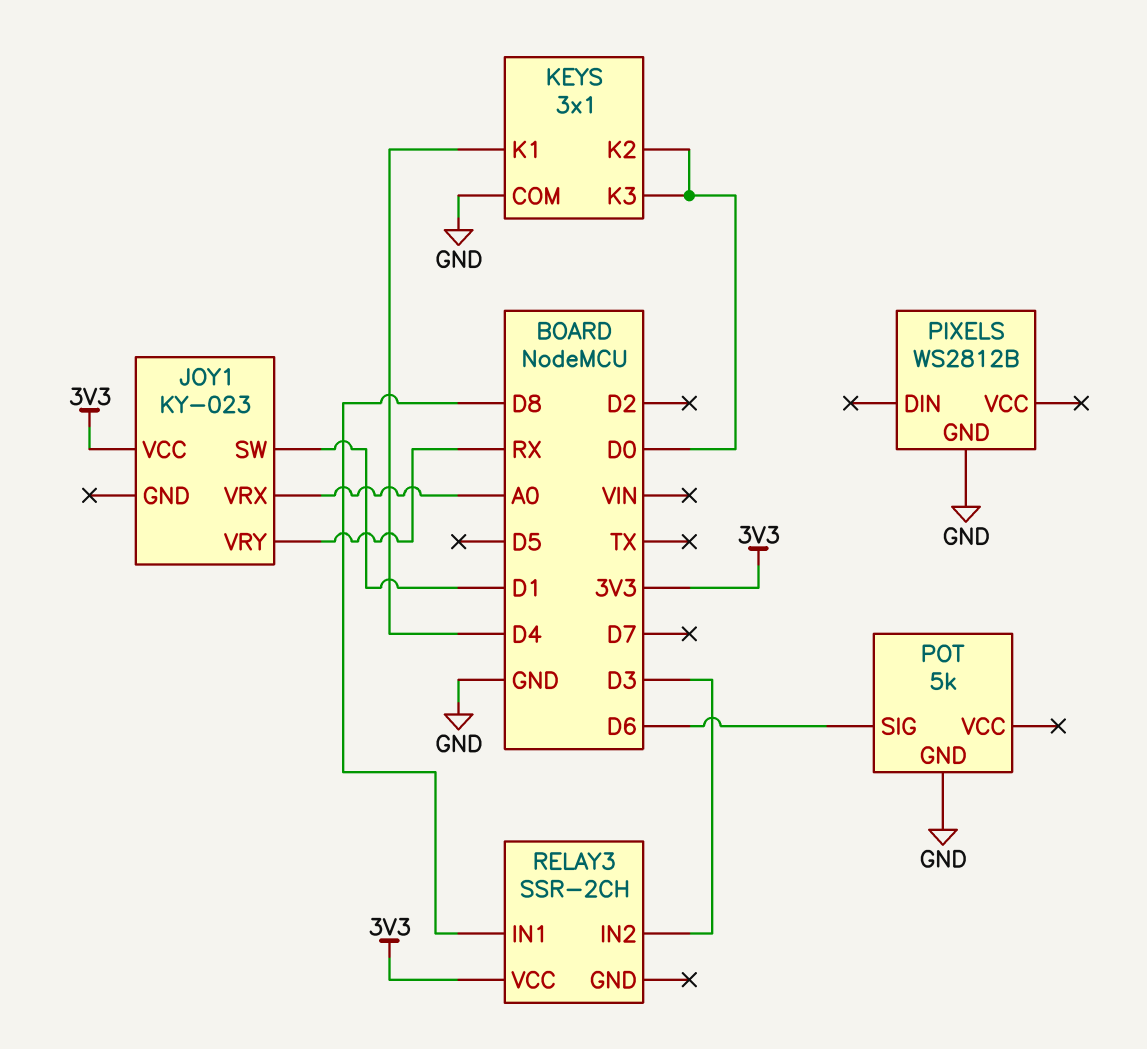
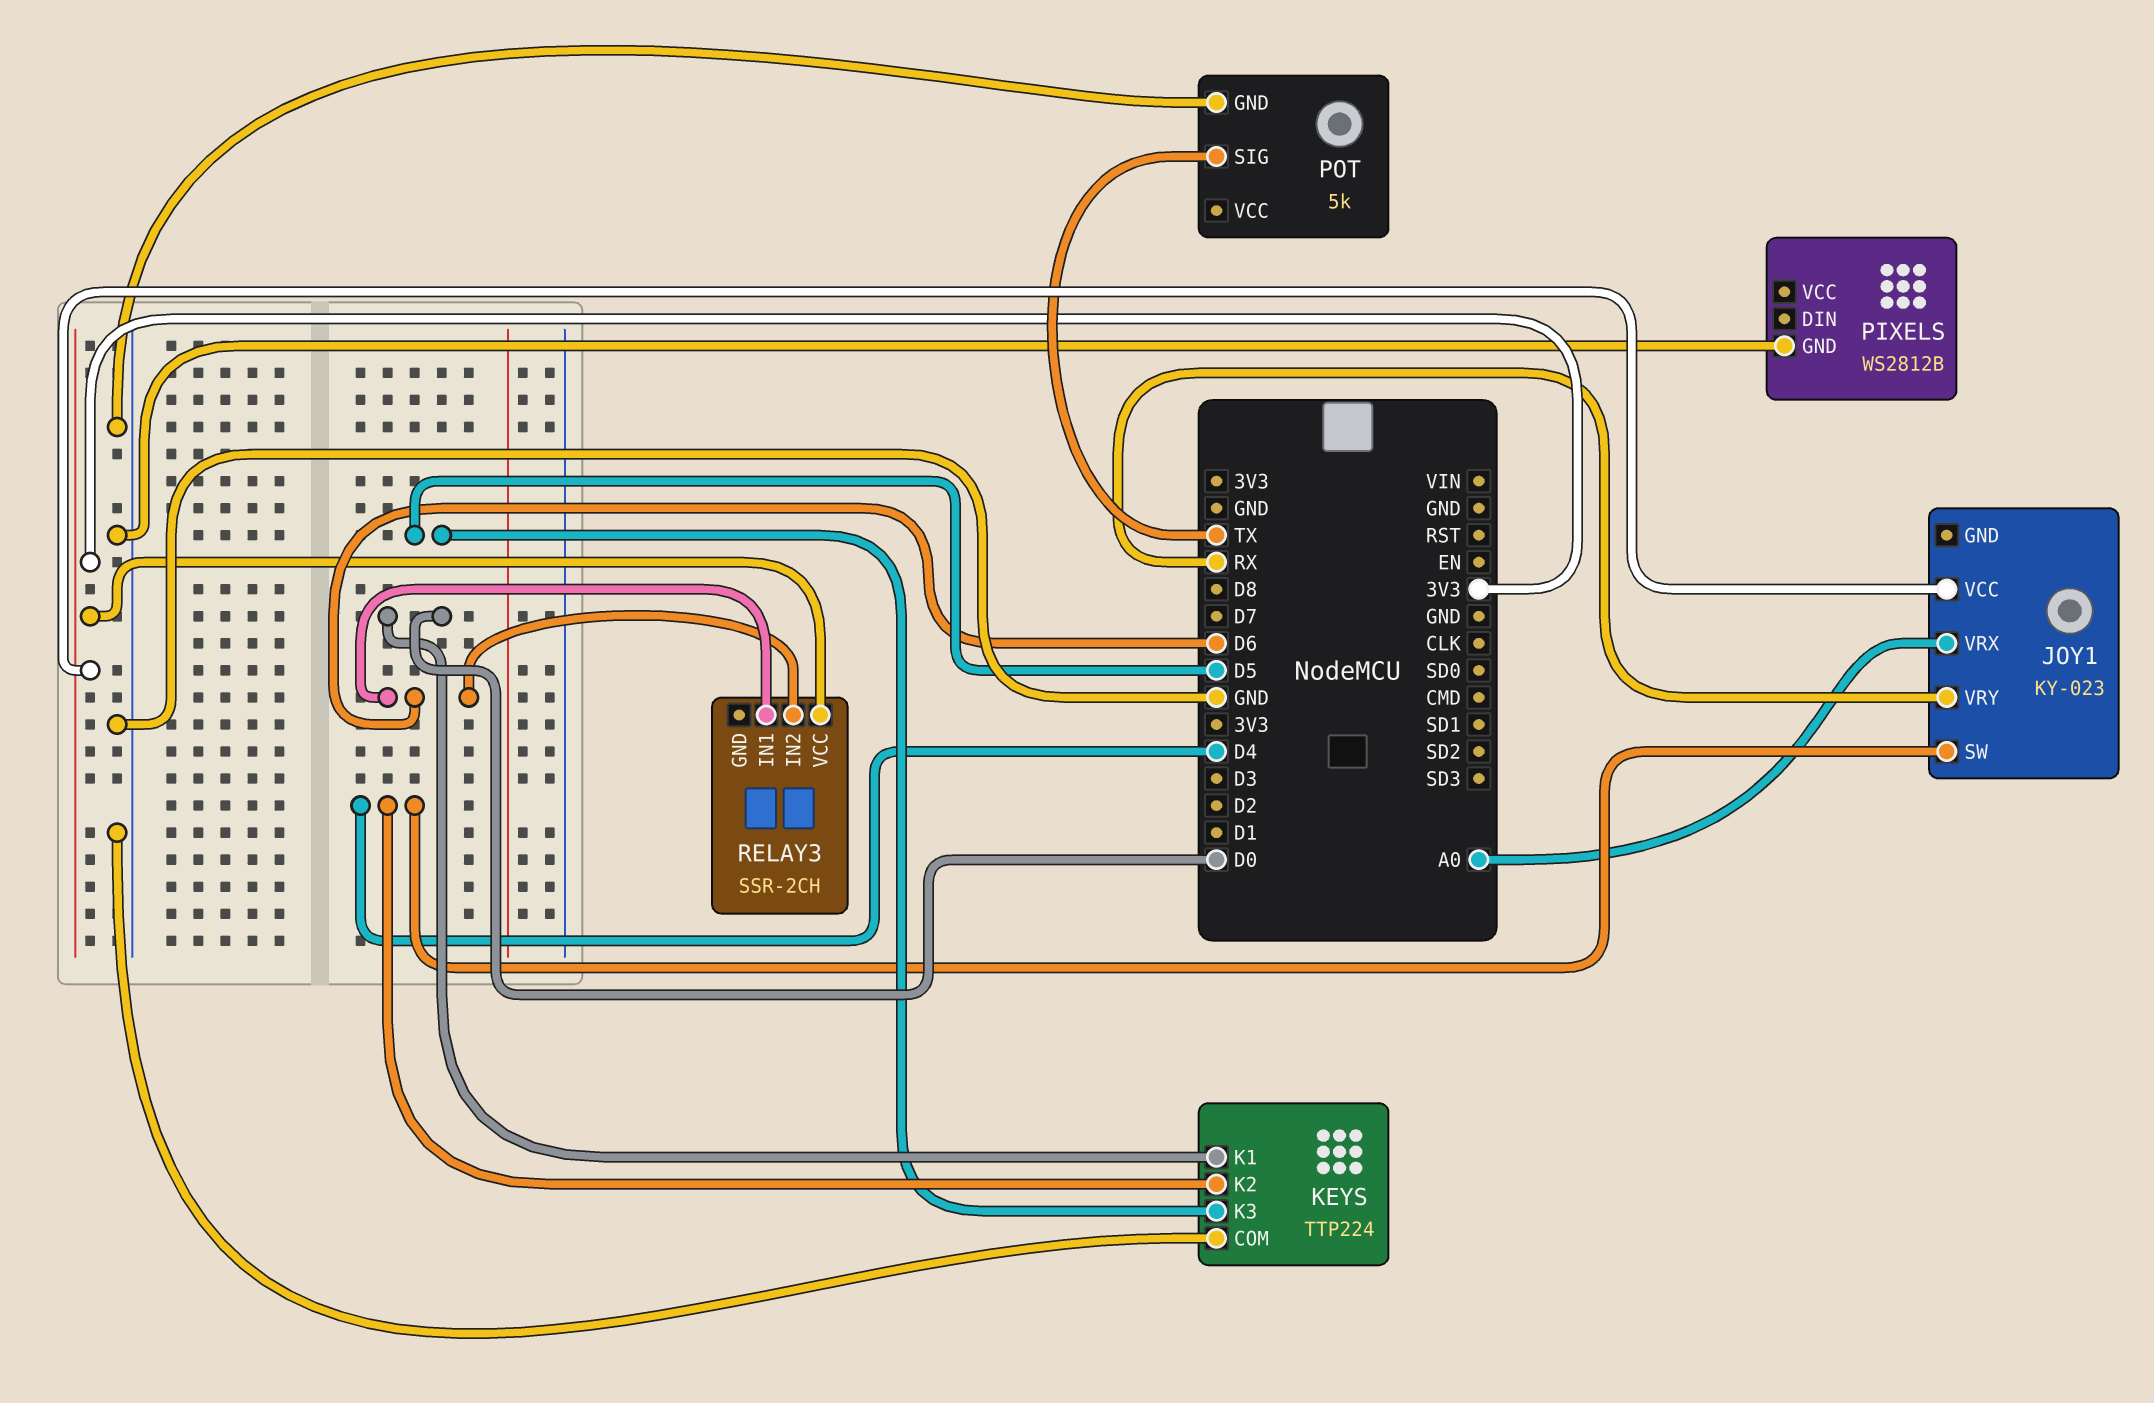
JOY1 pin SW: D1 -> D4
KEYS: 3x1 -> TTP224
KEYS pin K1: D4 -> D0
KEYS pin K2: D0 -> D4
KEYS pin K3: D0 -> D5
POT pin SIG: D6 -> TX
RELAY3 pin IN1: D8 -> D6
RELAY3 pin IN2: D3 -> D6

